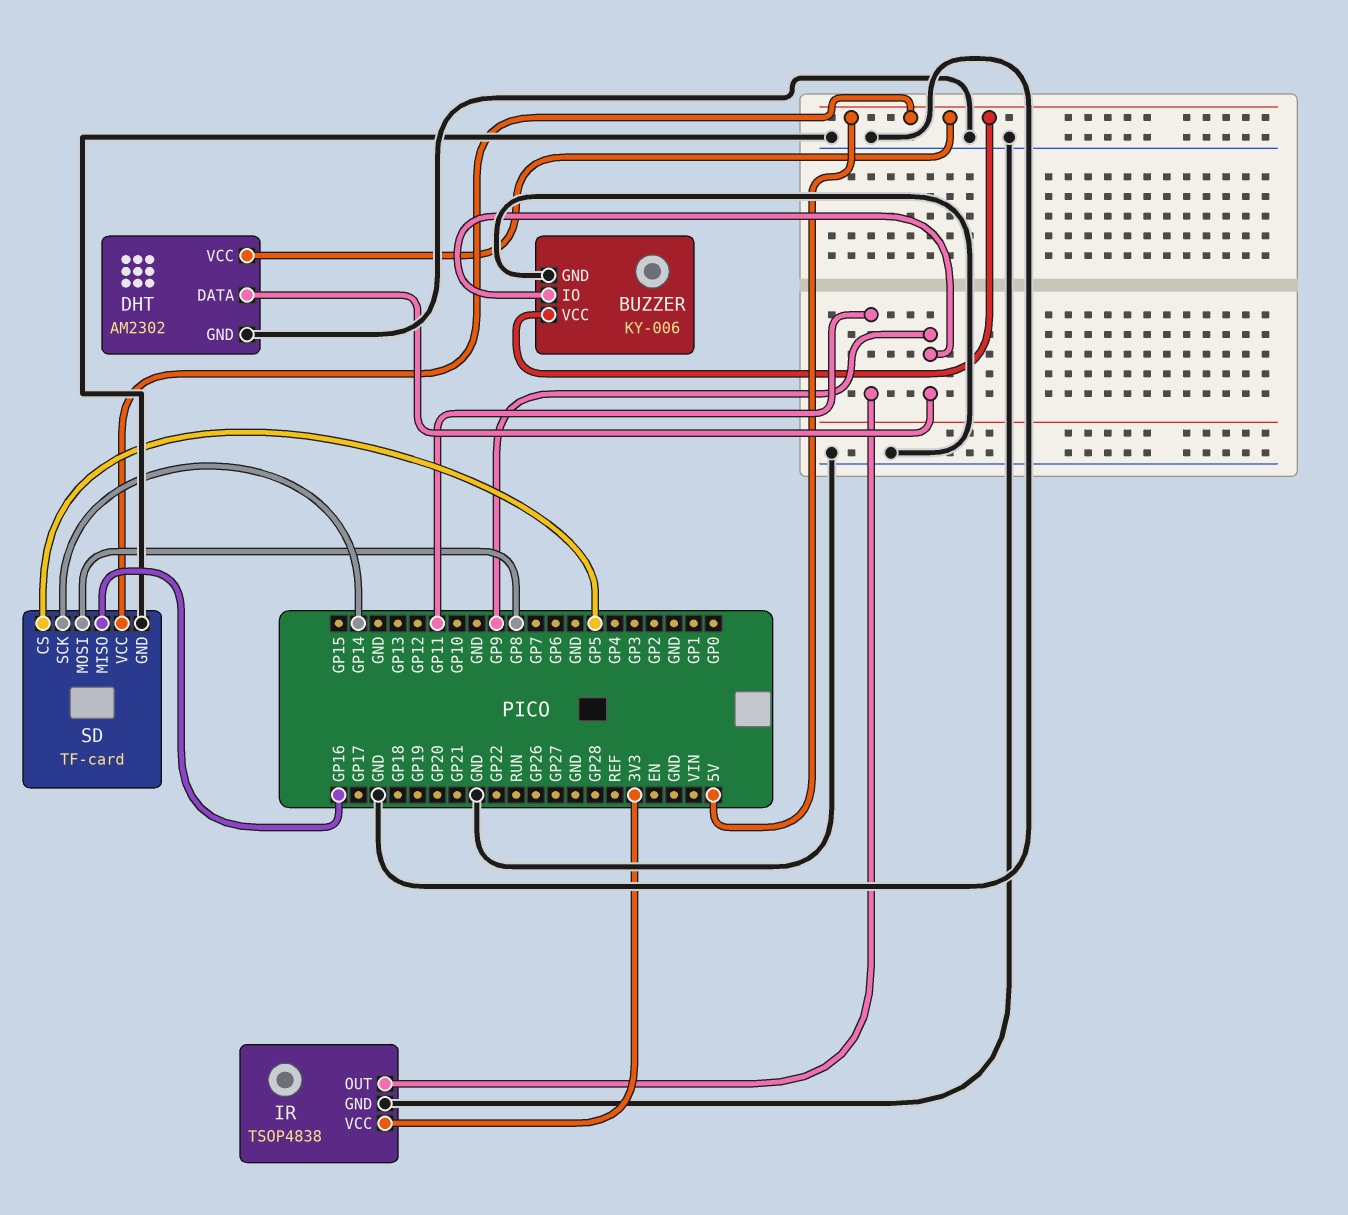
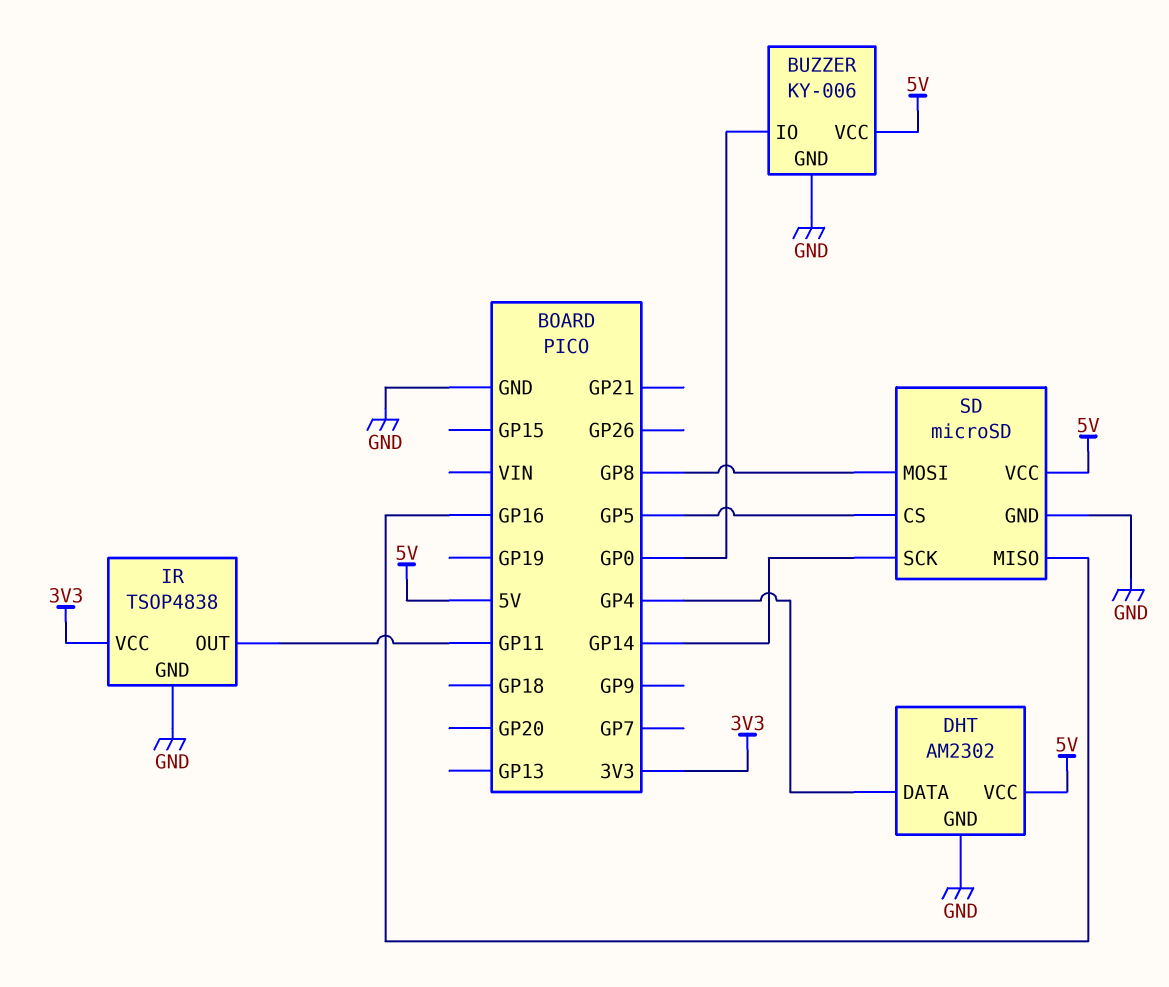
BUZZER pin IO: GP9 -> GP0
DHT pin DATA: GP9 -> GP4
SD: TF-card -> microSD

